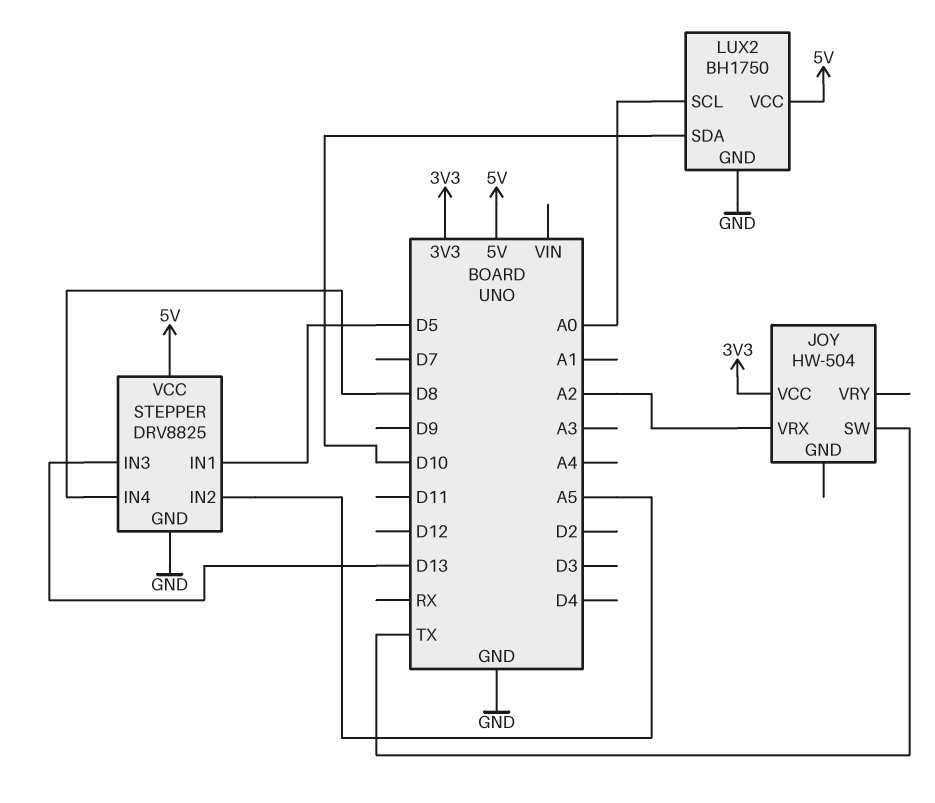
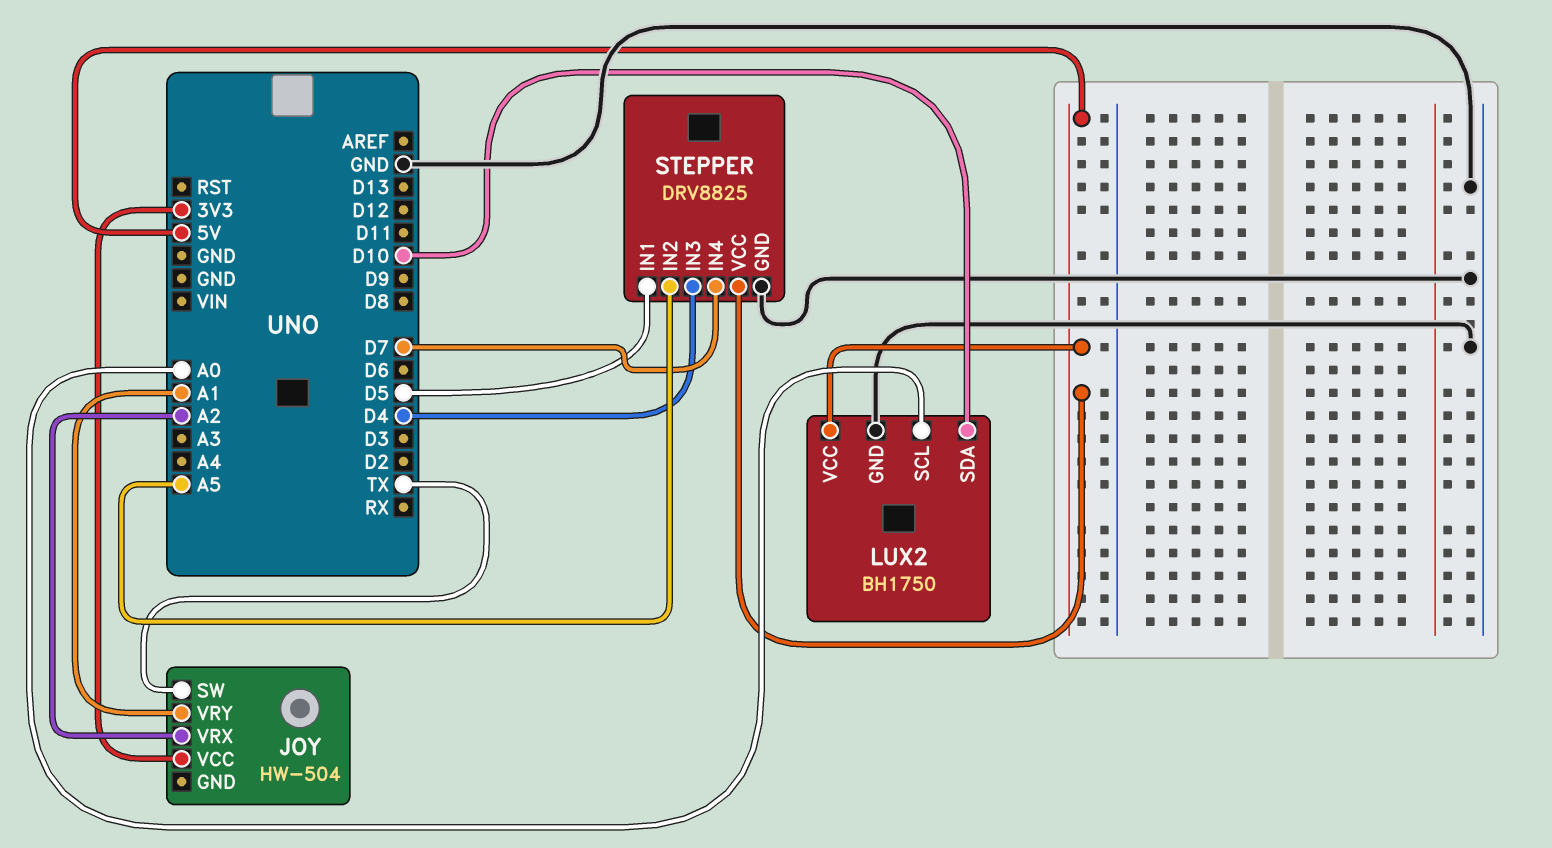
JOY pin VRY: none -> A1
STEPPER pin IN3: D13 -> D4
STEPPER pin IN4: D8 -> D7

